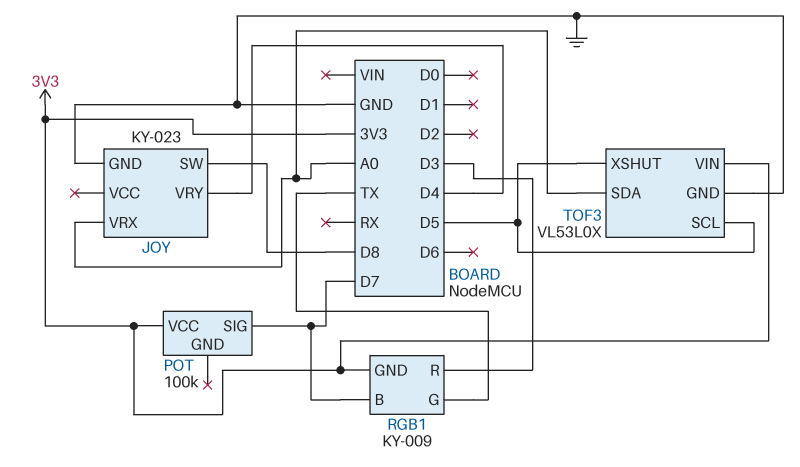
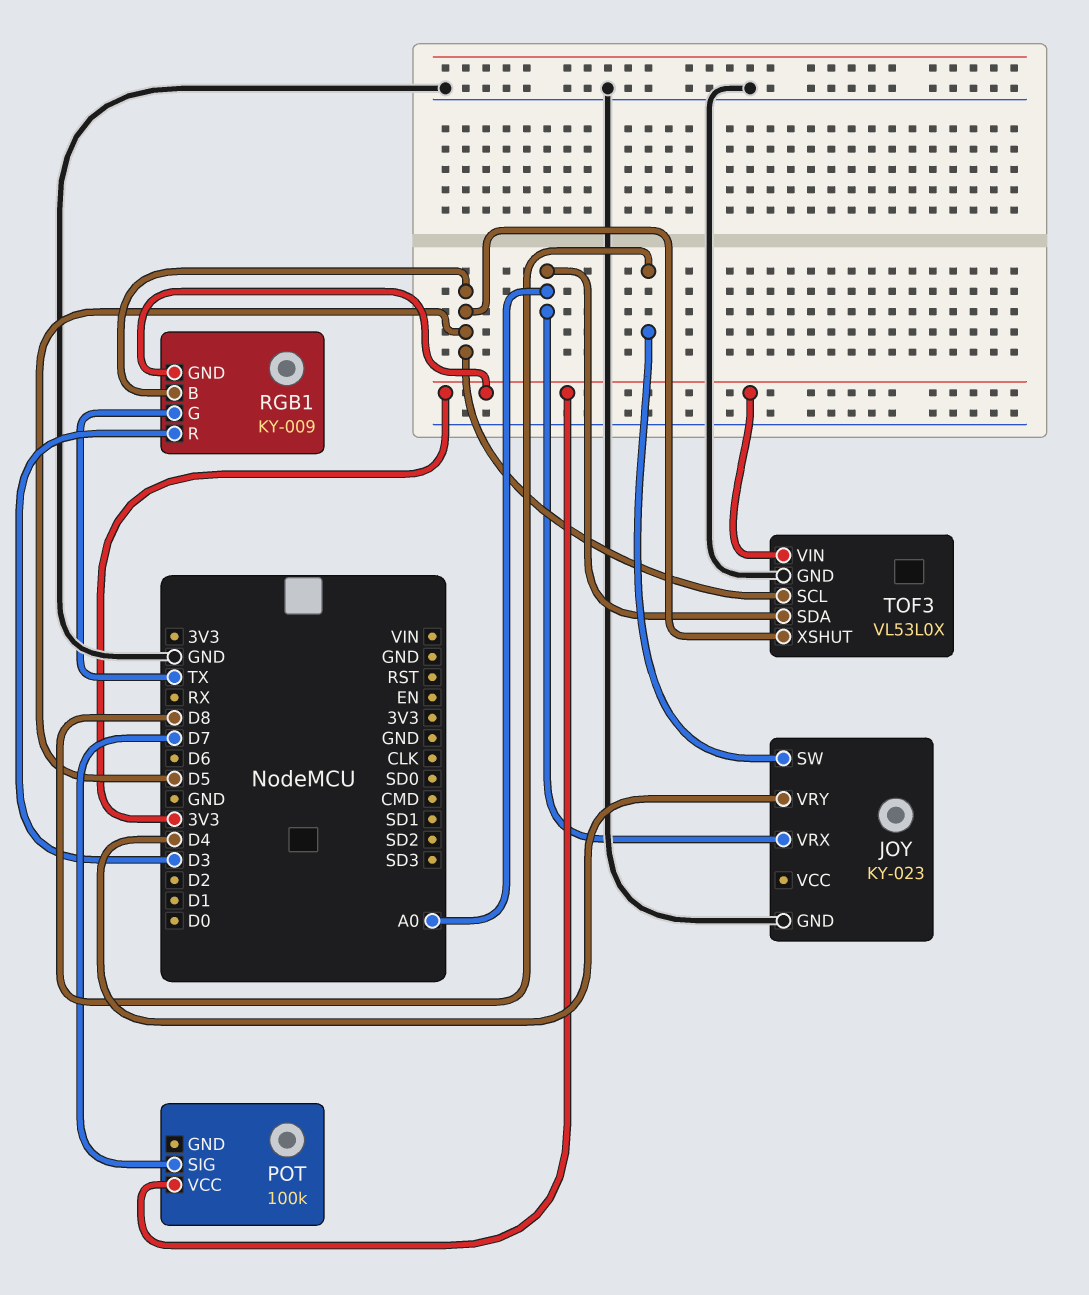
RGB1 pin B: D7 -> D5

